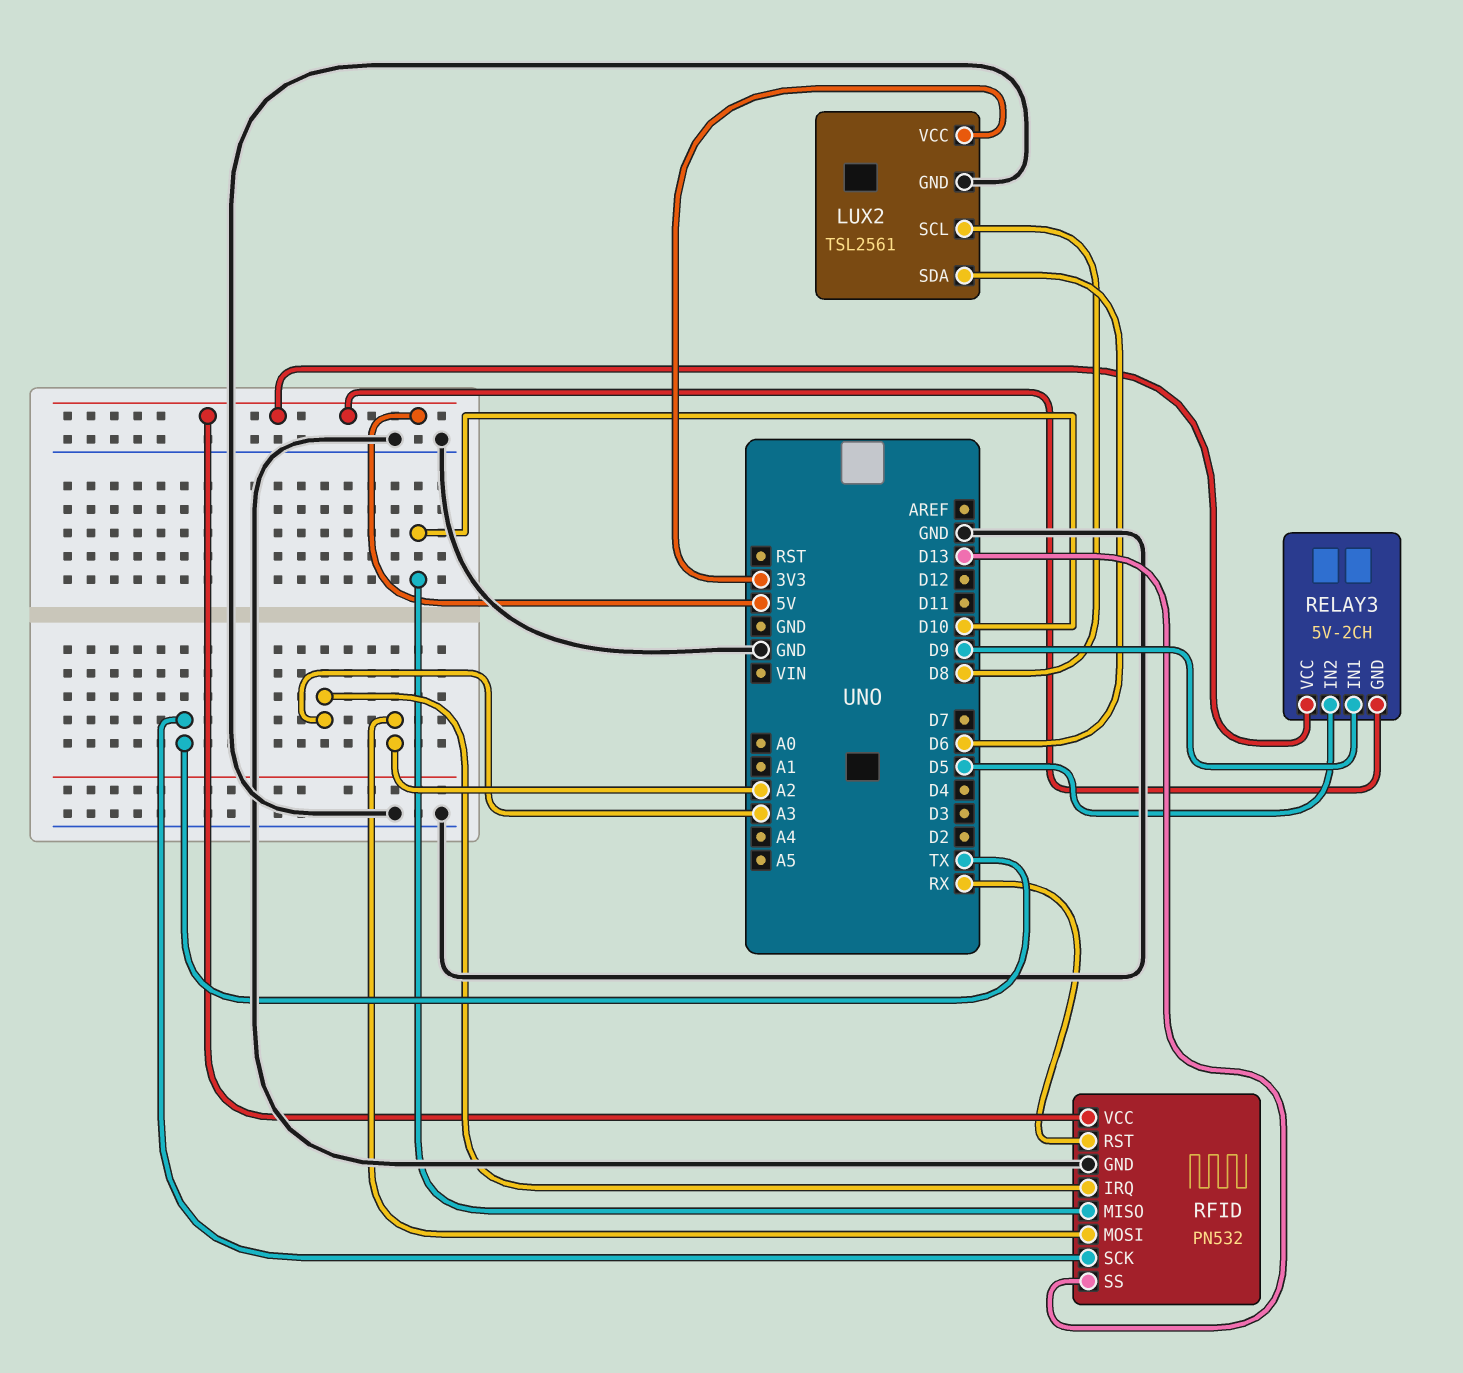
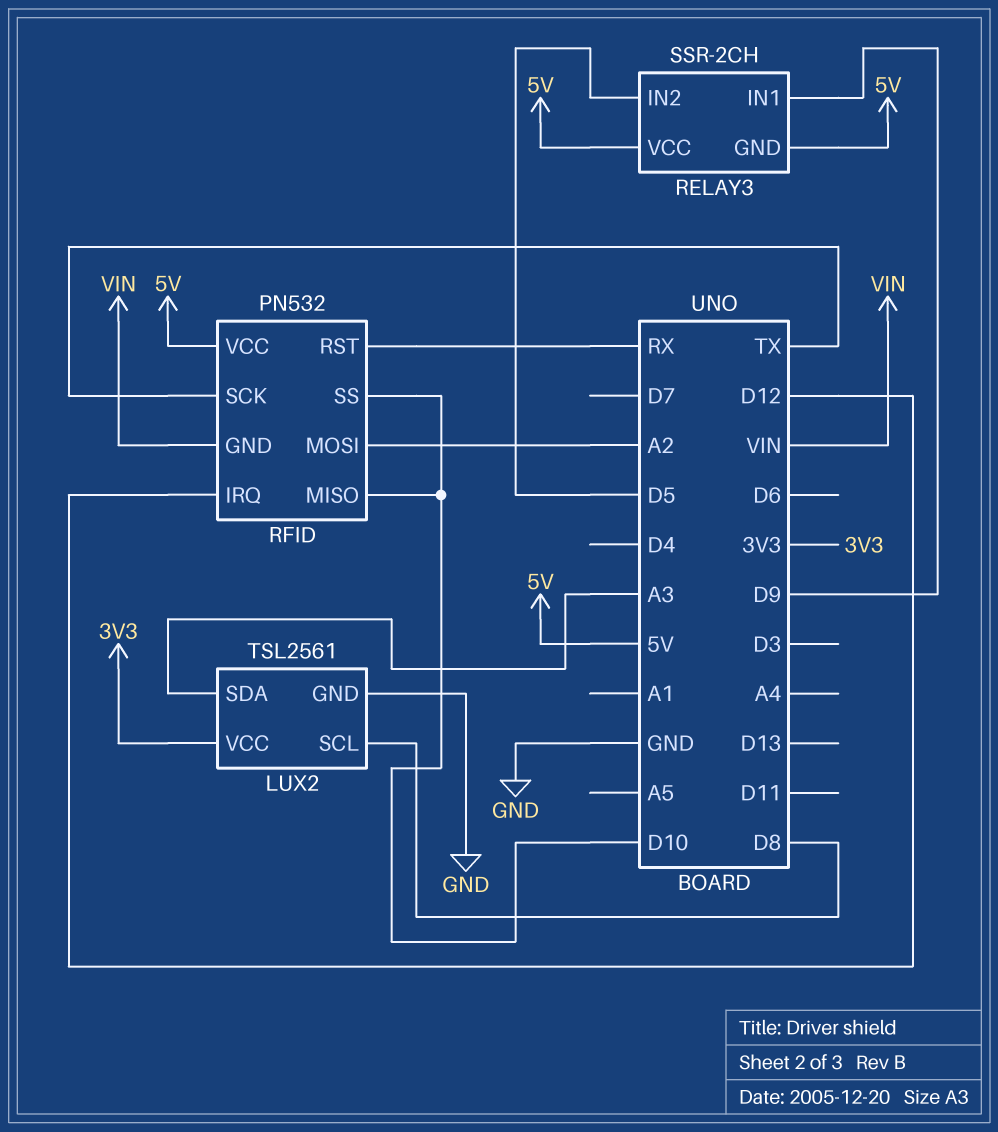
LUX2 pin SDA: D6 -> A3
RELAY3: 5V-2CH -> SSR-2CH
RFID pin GND: GND -> VIN
RFID pin IRQ: A3 -> D12
RFID pin SS: D13 -> D10

